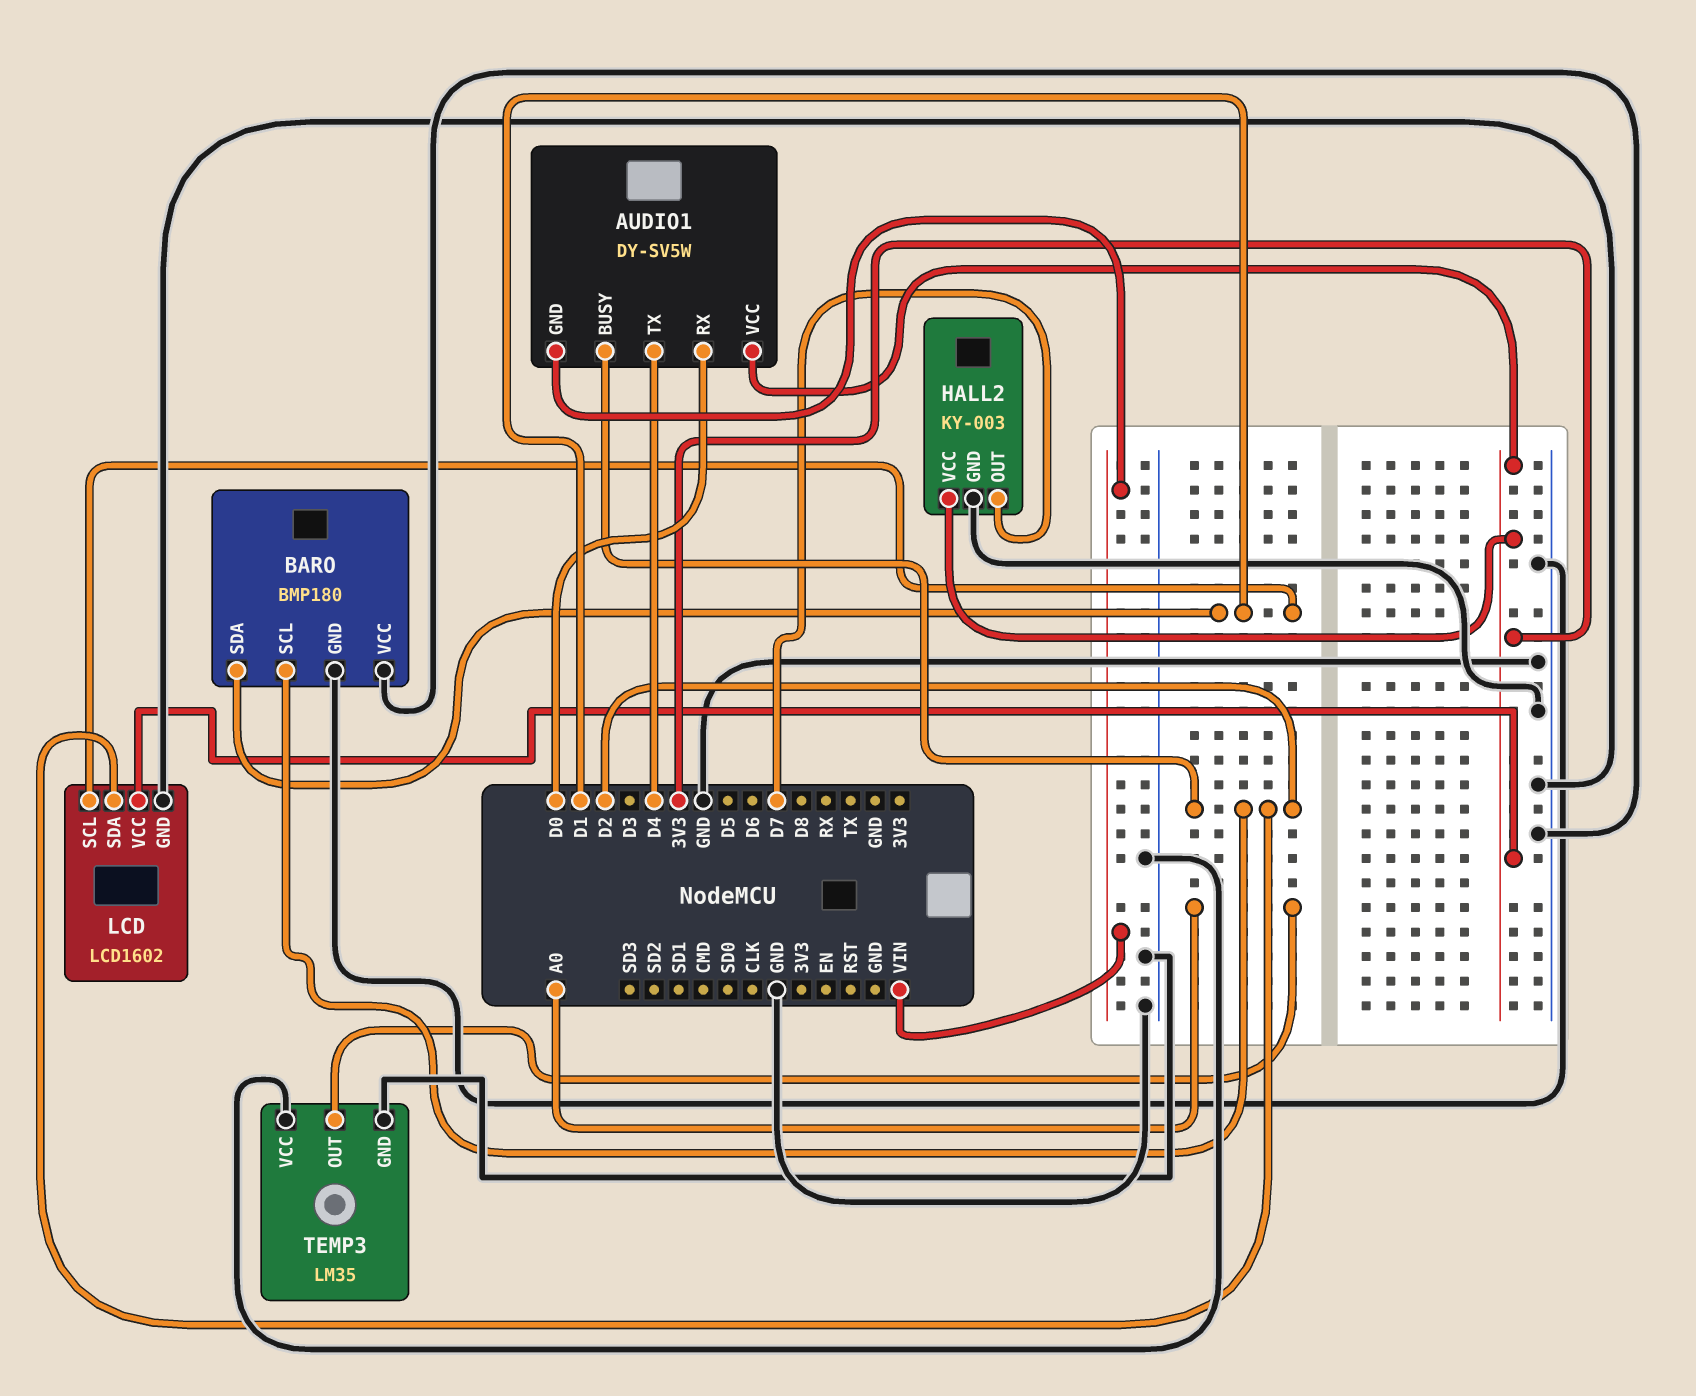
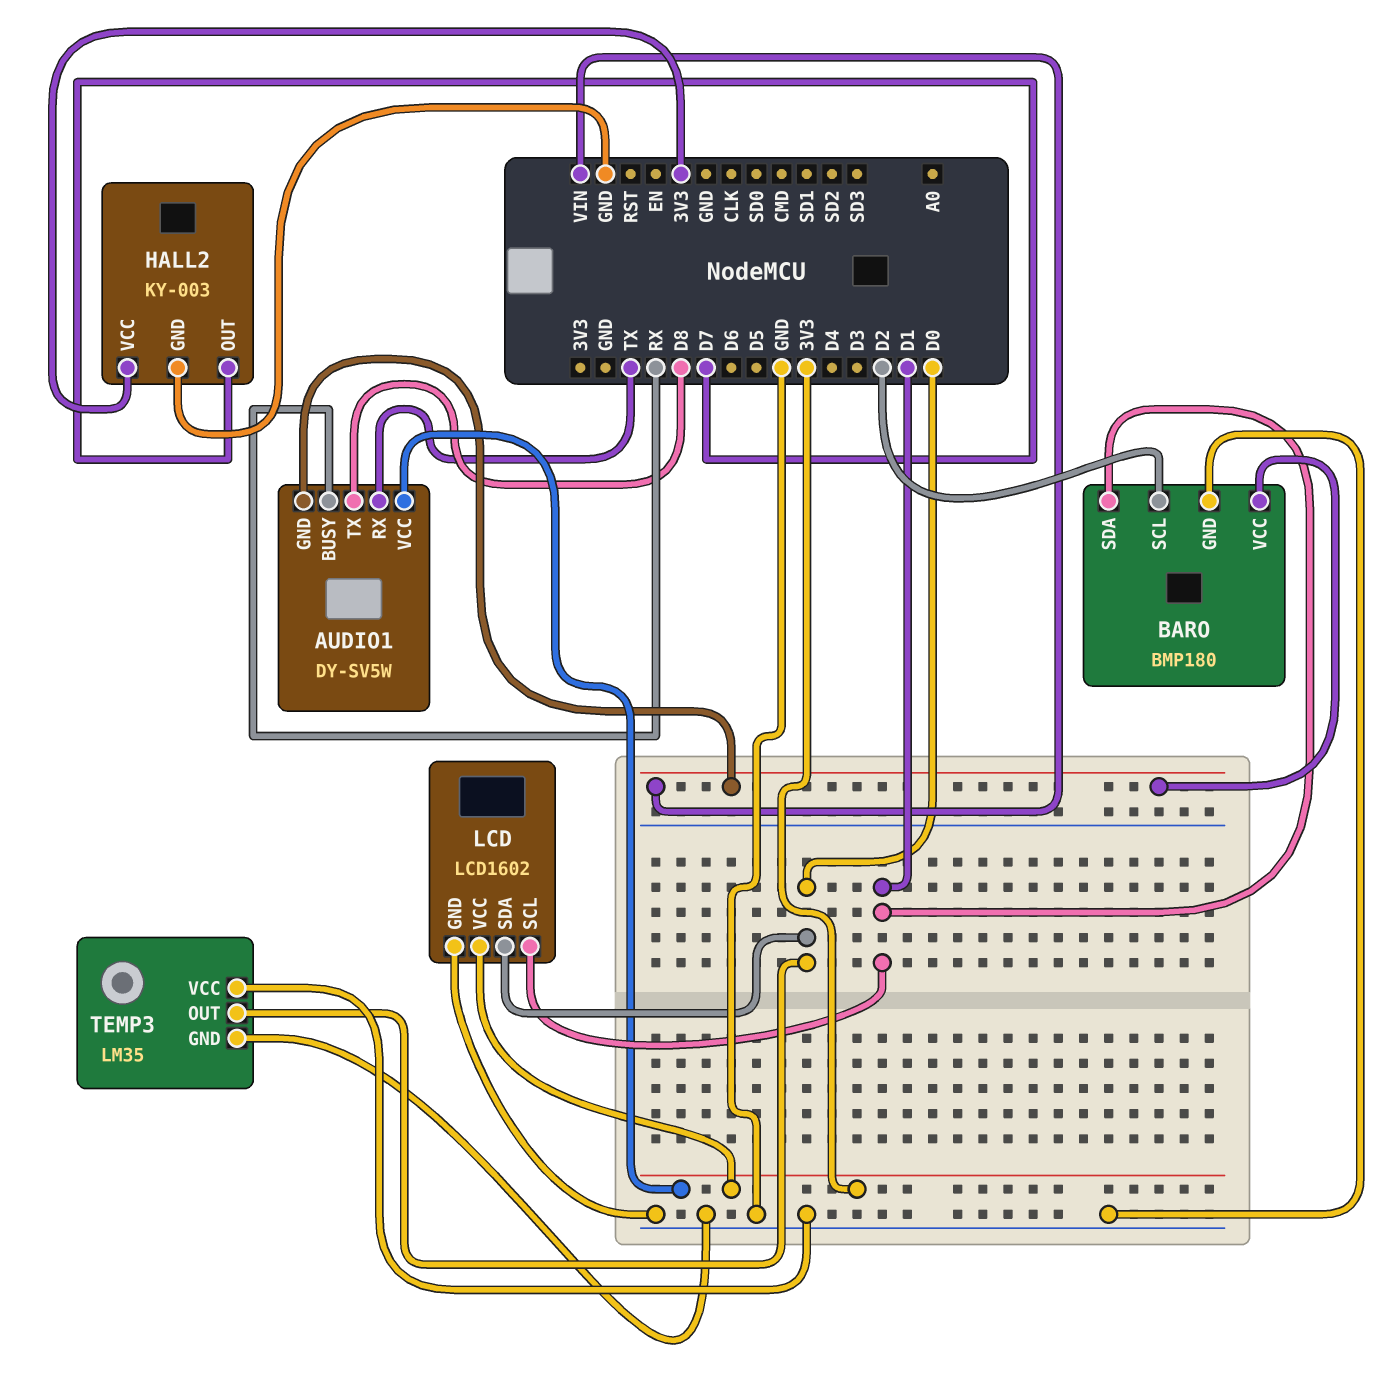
AUDIO1 pin BUSY: D2 -> RX
AUDIO1 pin RX: D0 -> TX
AUDIO1 pin TX: D4 -> D8
BARO pin VCC: GND -> VIN
LCD pin SDA: D2 -> D0
TEMP3 pin OUT: A0 -> D0

